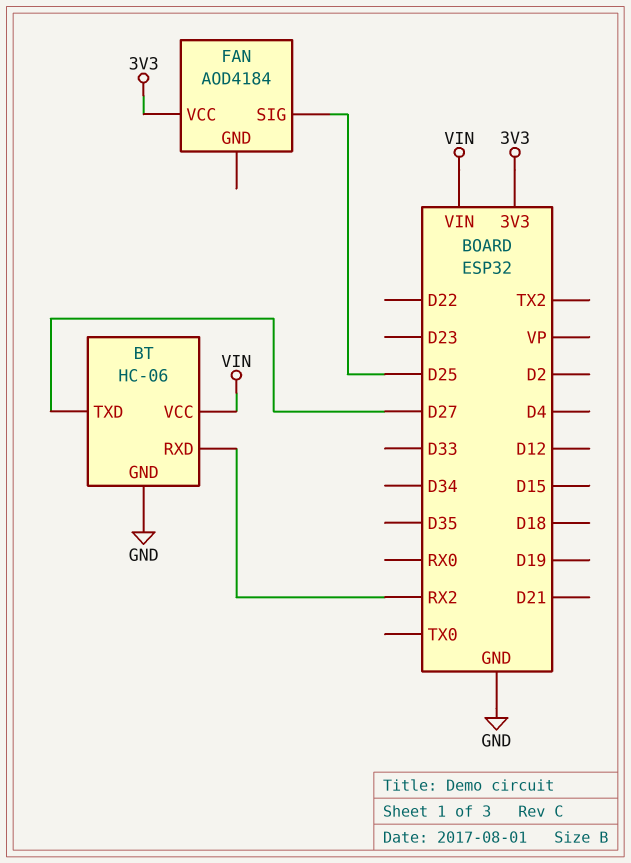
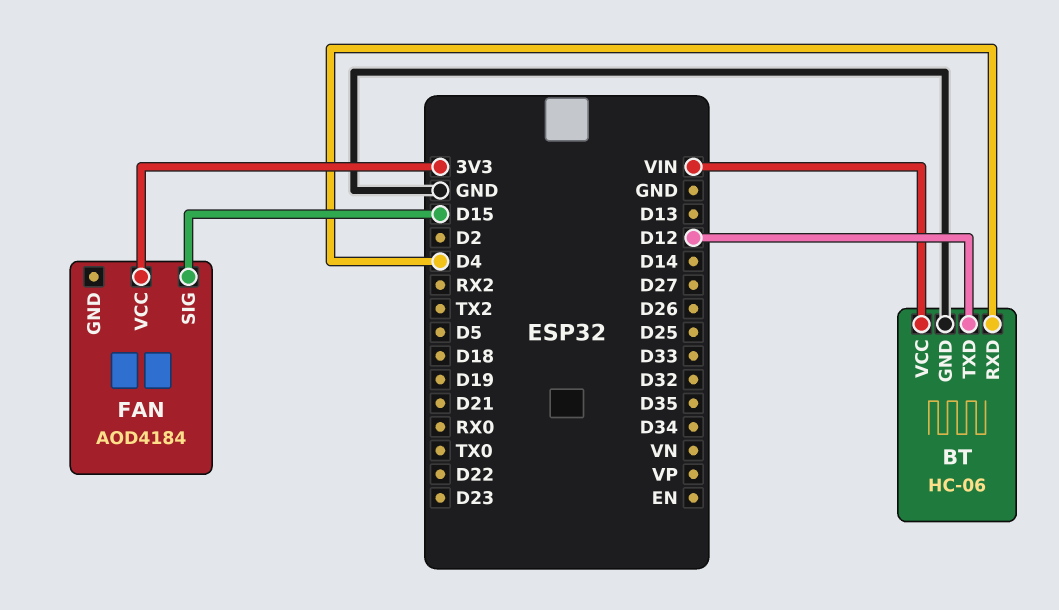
BT pin RXD: RX2 -> D4
BT pin TXD: D27 -> D12
FAN pin SIG: D25 -> D15

